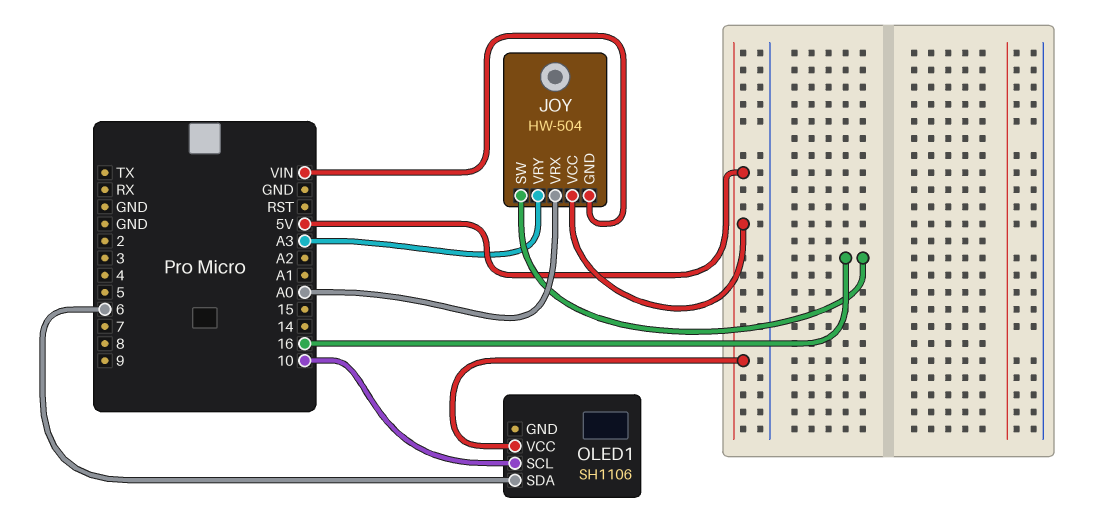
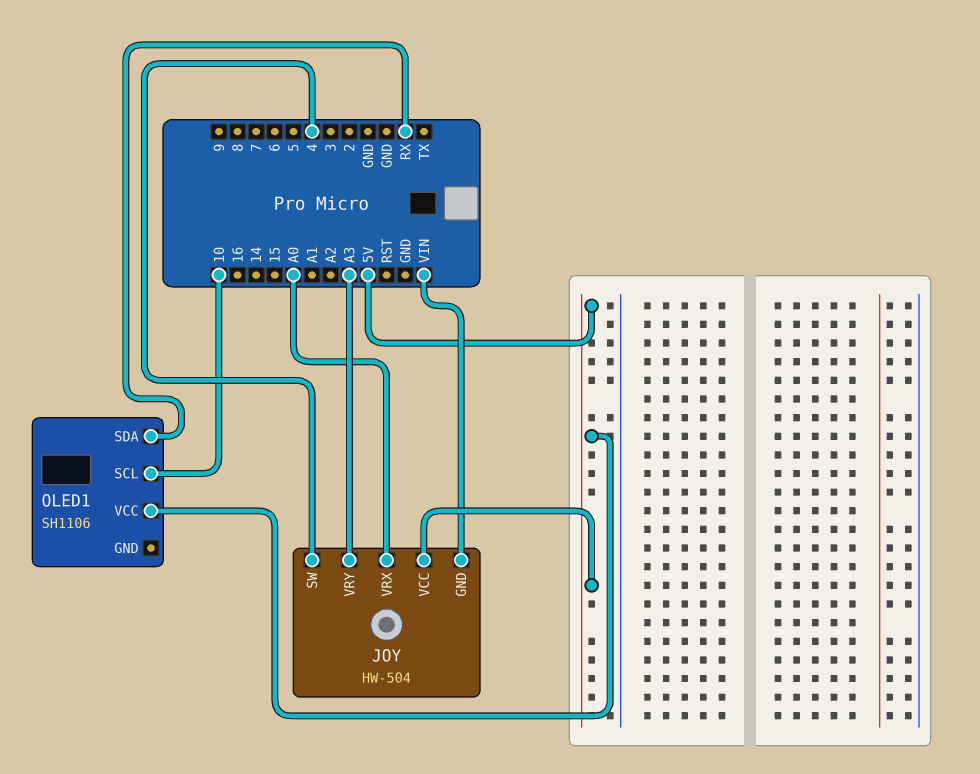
JOY pin SW: 16 -> 4
OLED1 pin SDA: 6 -> RX

